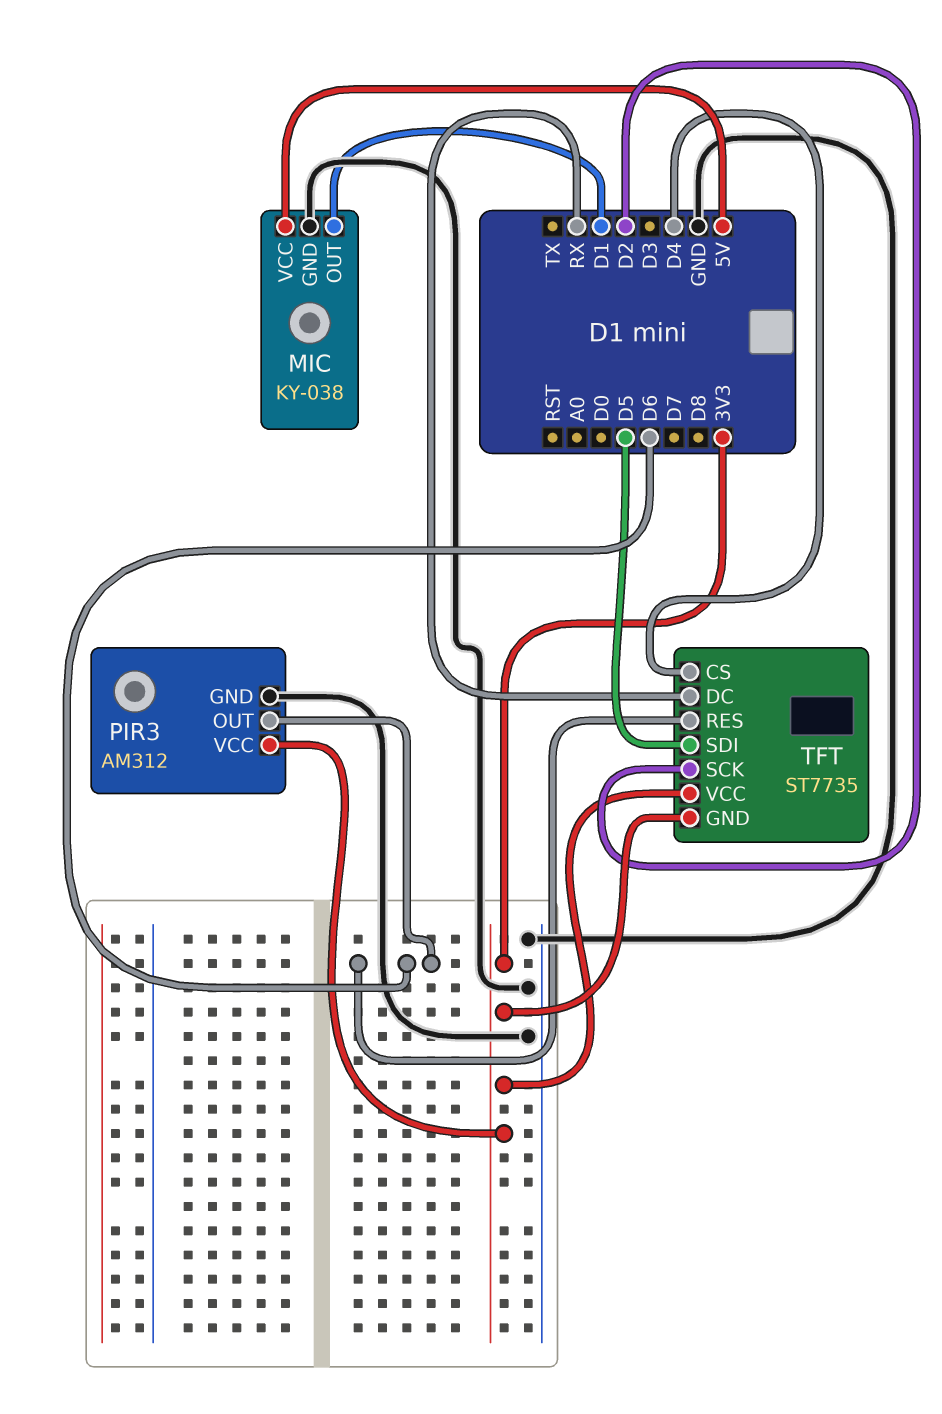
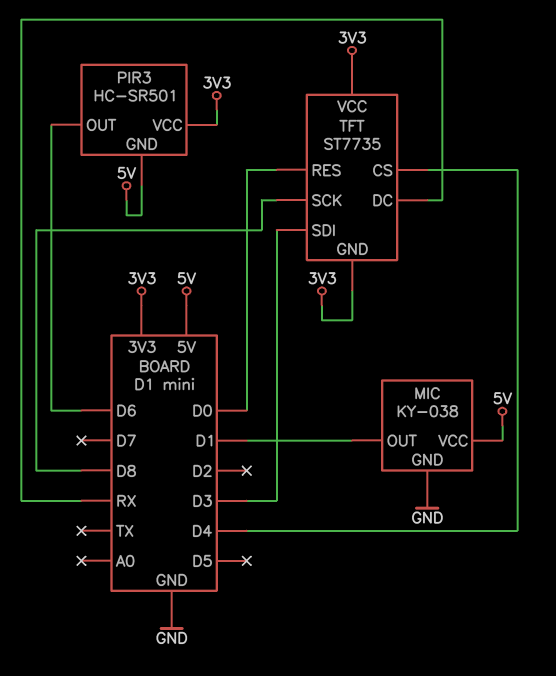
PIR3: AM312 -> HC-SR501
PIR3 pin GND: GND -> 5V
TFT pin RES: D6 -> D0
TFT pin SCK: D2 -> D8
TFT pin SDI: D5 -> D3

